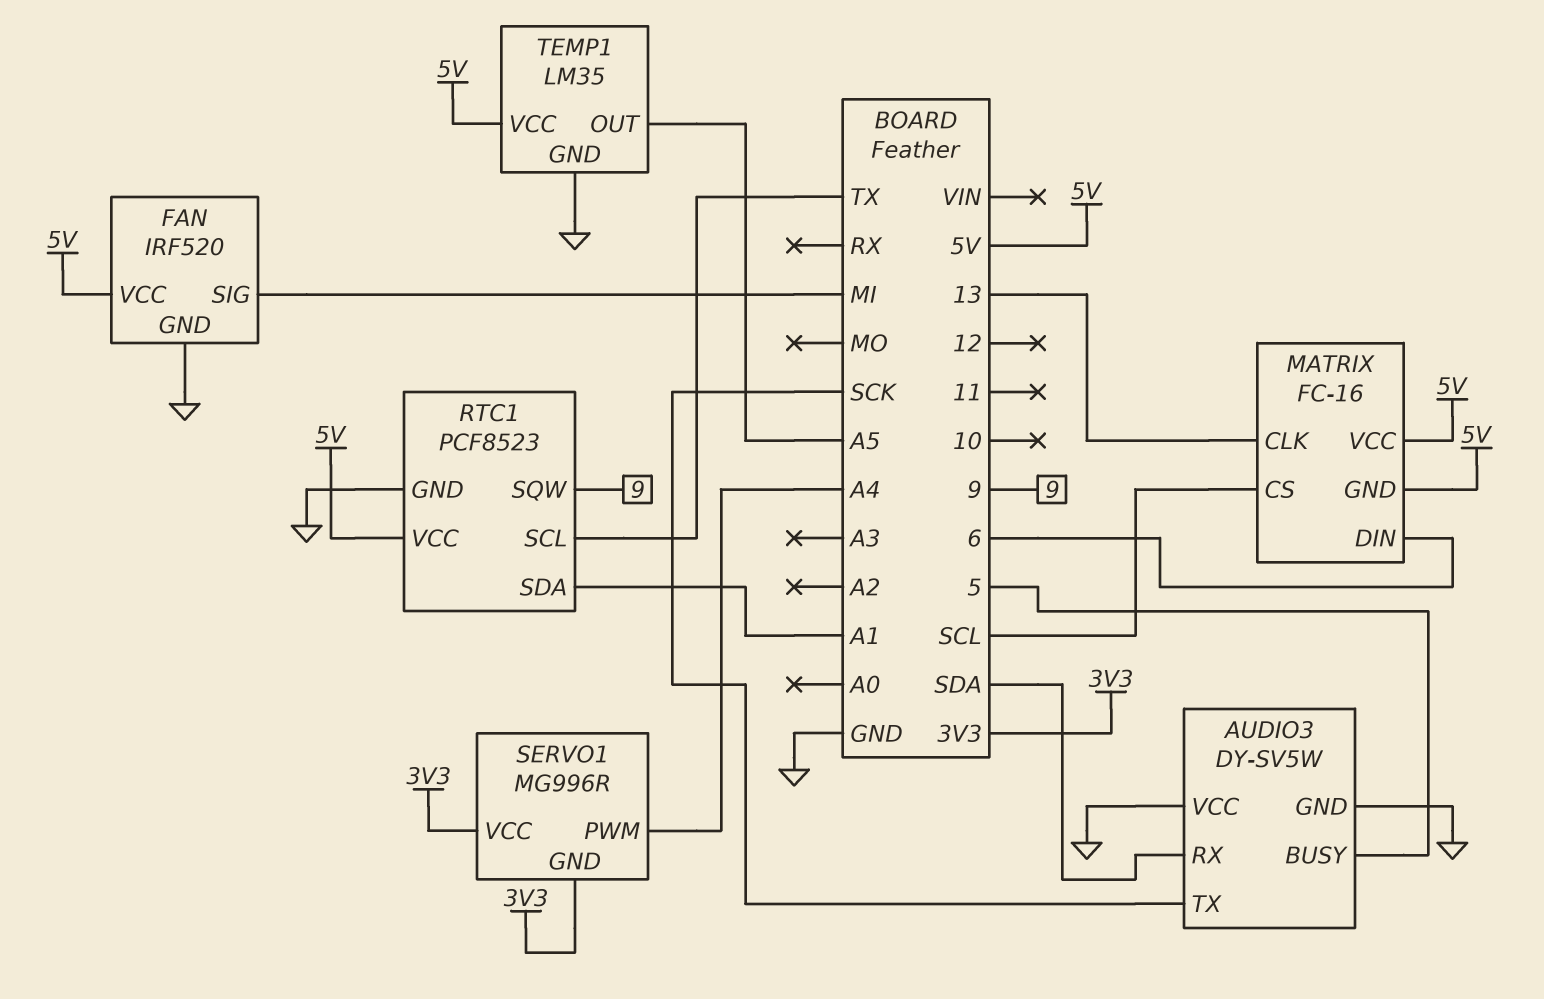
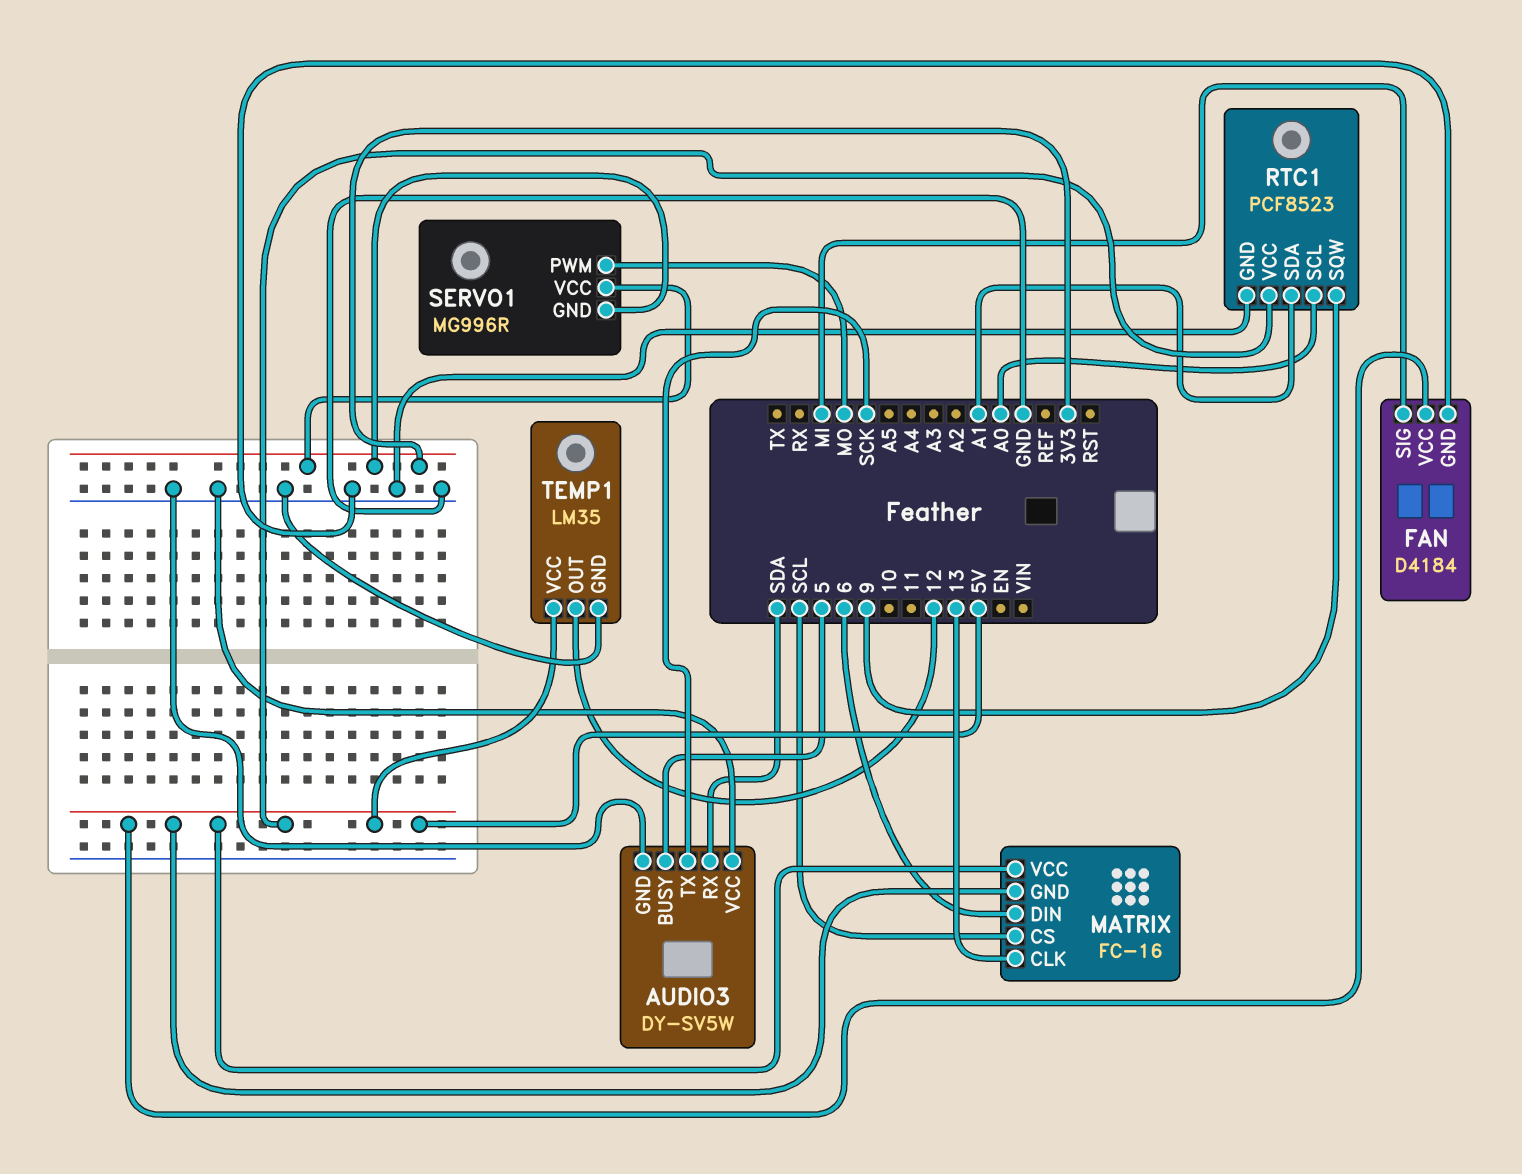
FAN: IRF520 -> D4184
RTC1 pin SCL: TX -> A0
SERVO1 pin PWM: A4 -> MO
TEMP1 pin OUT: A5 -> 12

